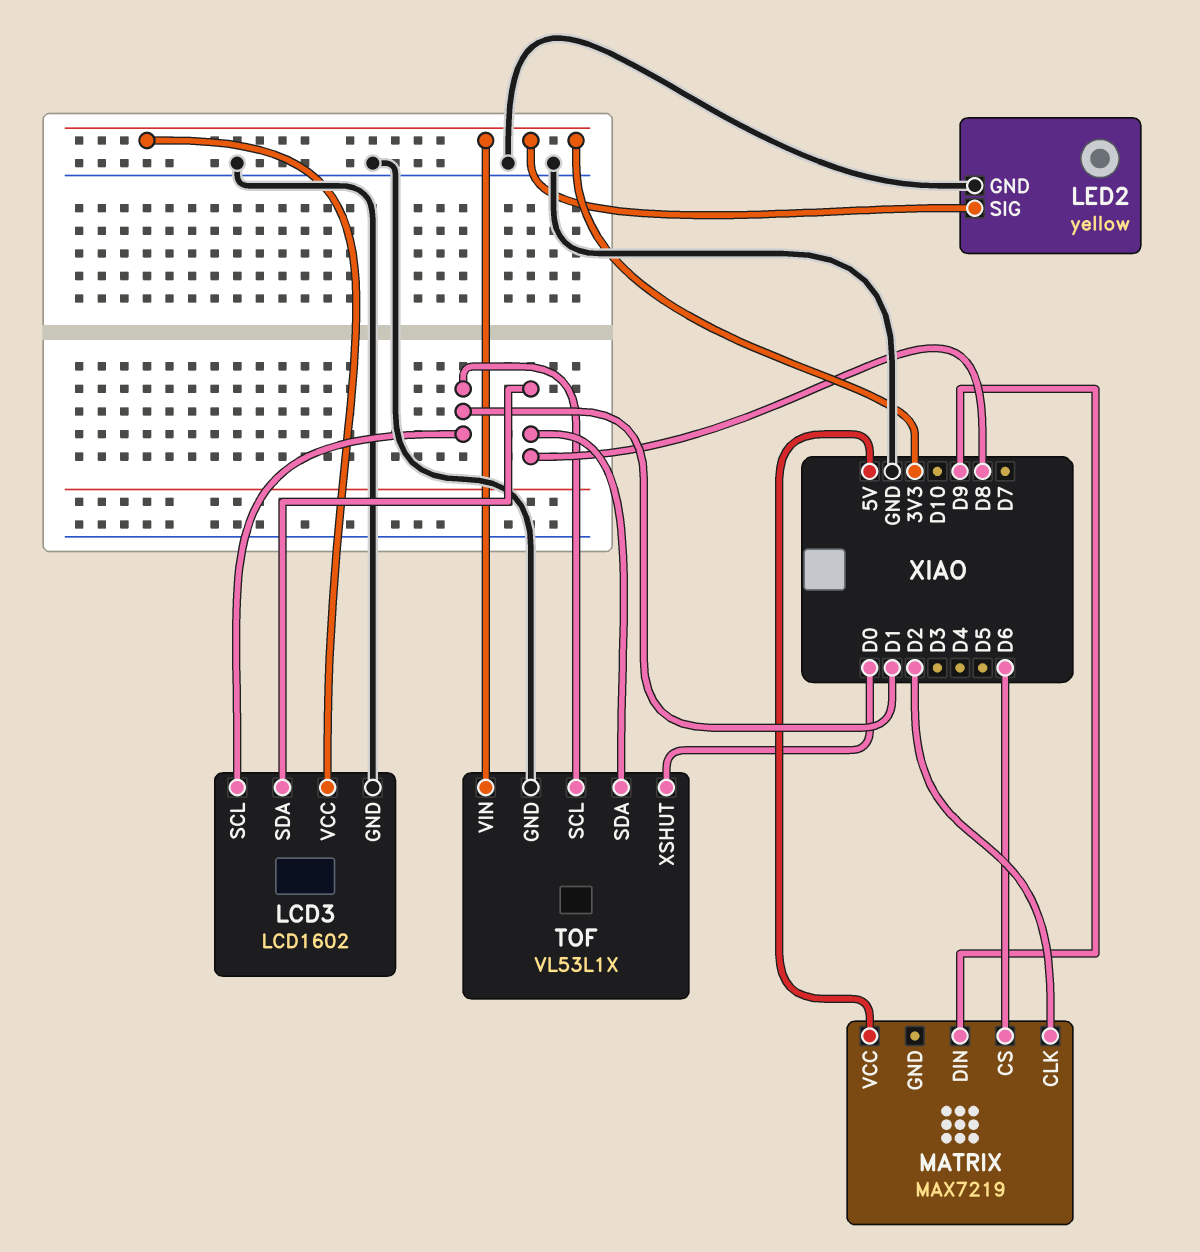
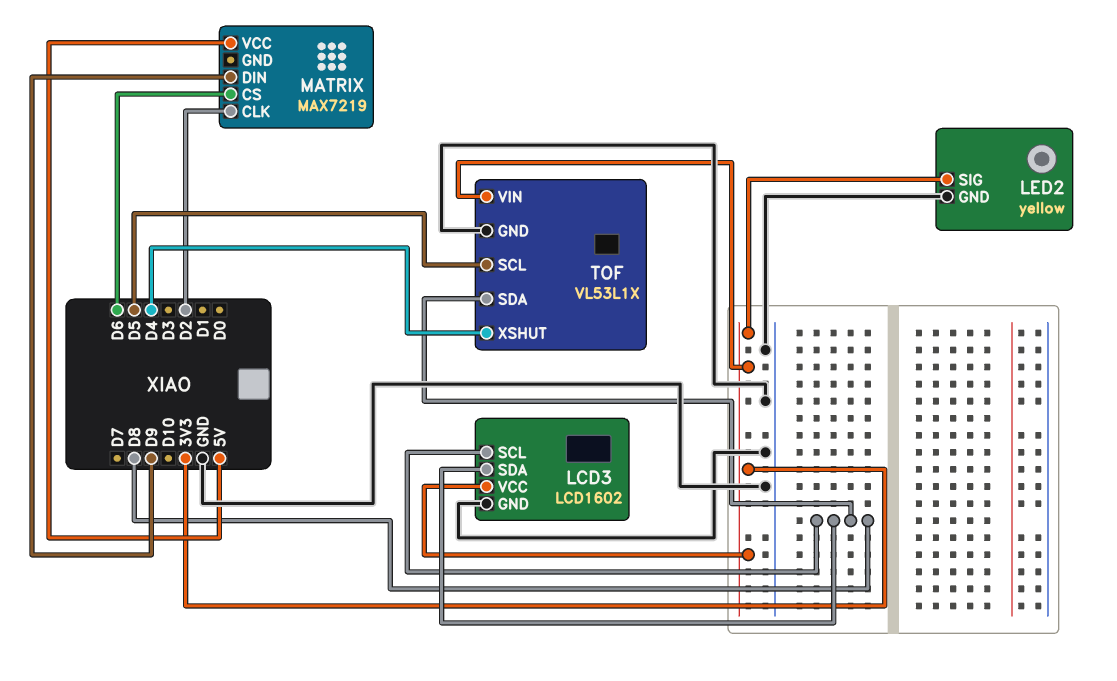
LCD3 pin SCL: D1 -> D8
TOF pin SCL: D1 -> D5
TOF pin XSHUT: D0 -> D4

